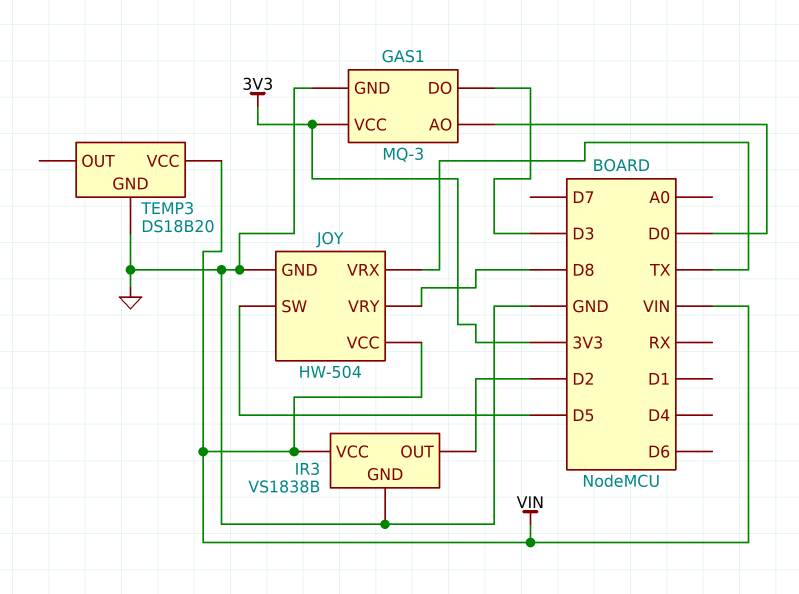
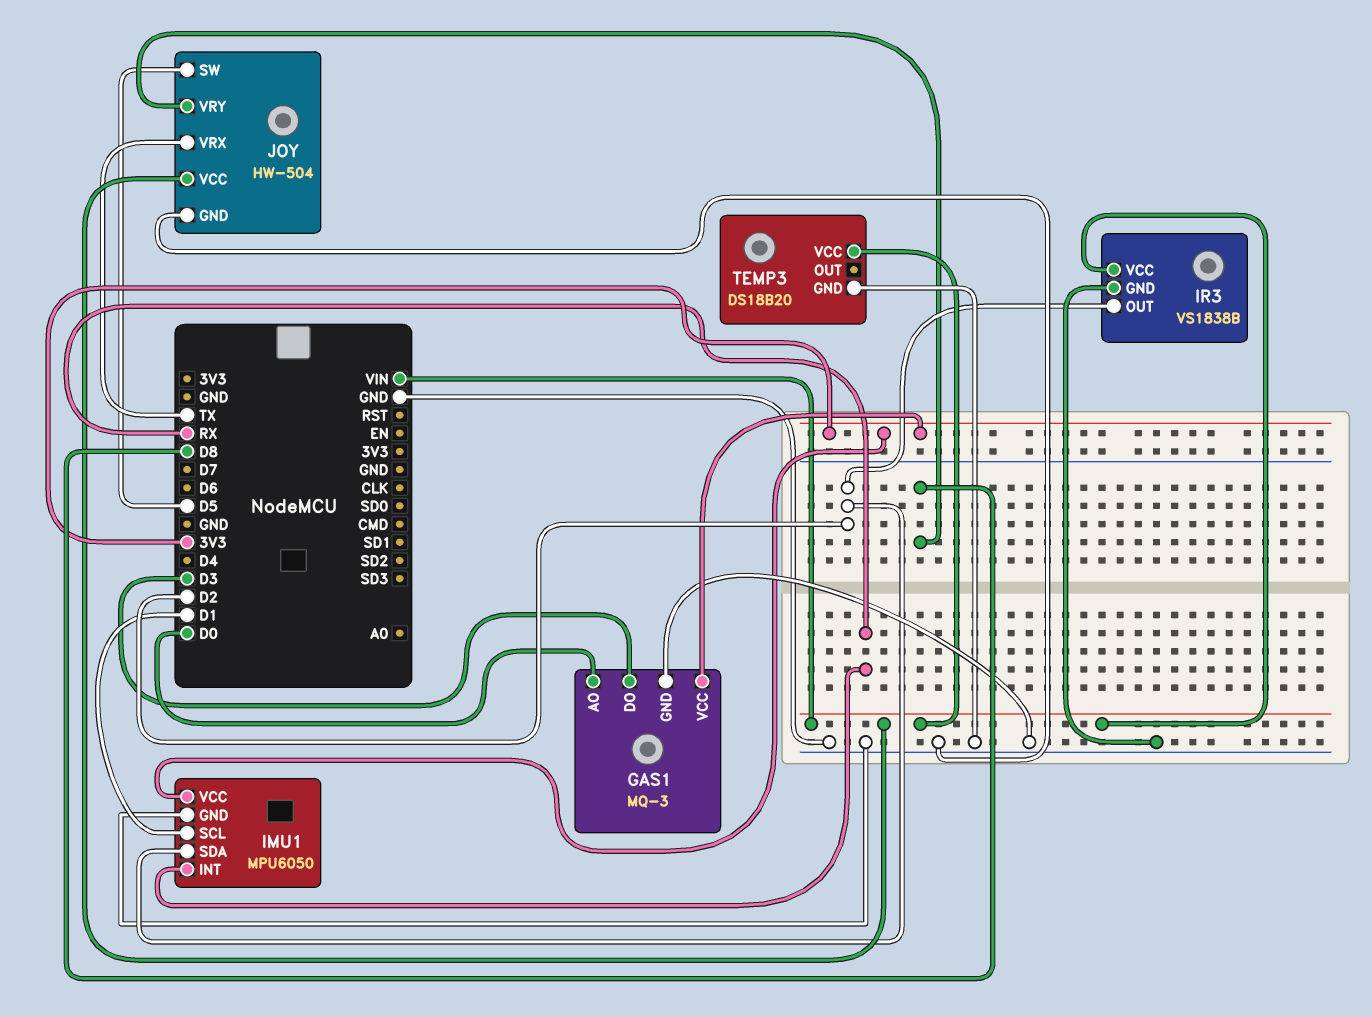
IMU1: none -> MPU6050
IMU1 pin GND: none -> GND
IMU1 pin INT: none -> RX
IMU1 pin SCL: none -> D1
IMU1 pin SDA: none -> D2
IMU1 pin VCC: none -> 3V3

